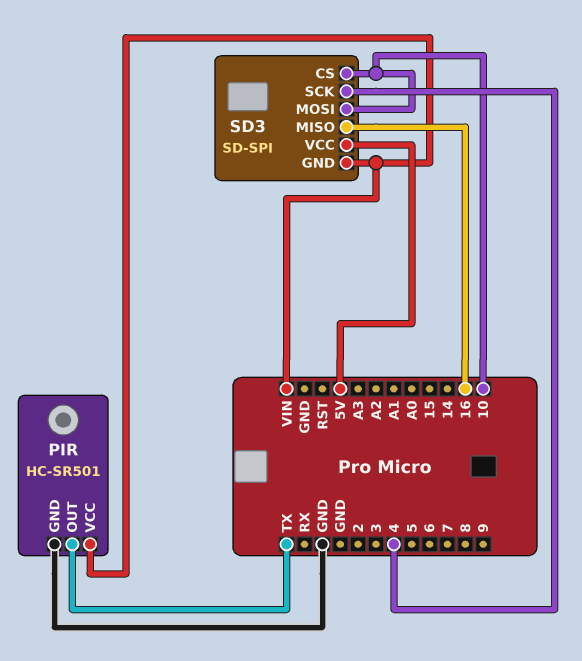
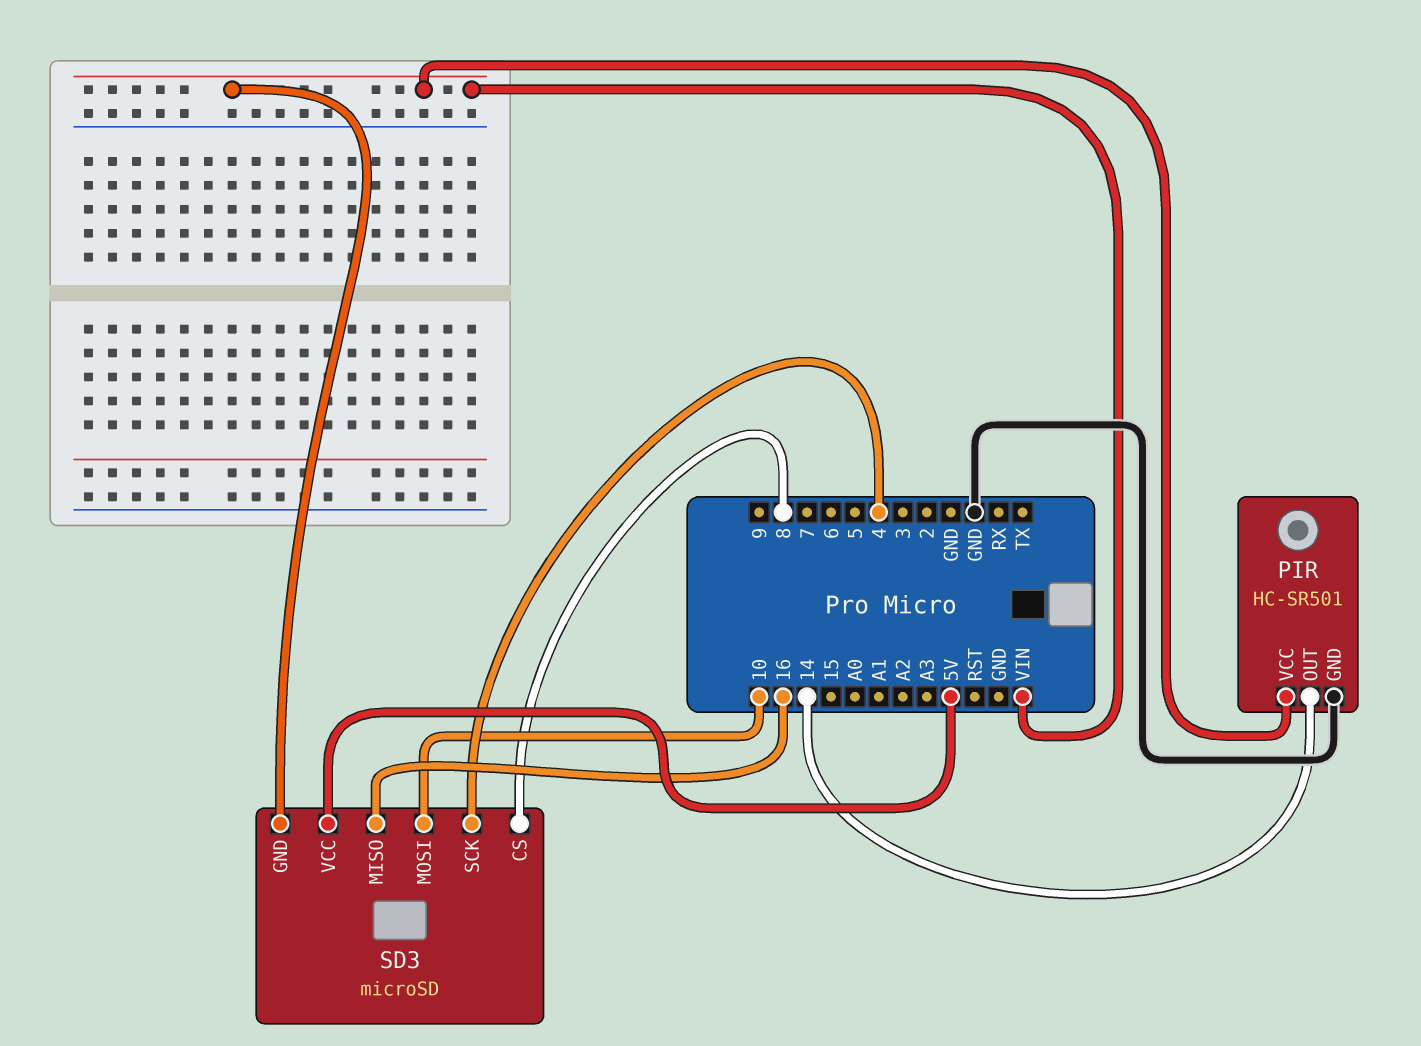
PIR pin OUT: TX -> 14
SD3: SD-SPI -> microSD
SD3 pin CS: 10 -> 8

